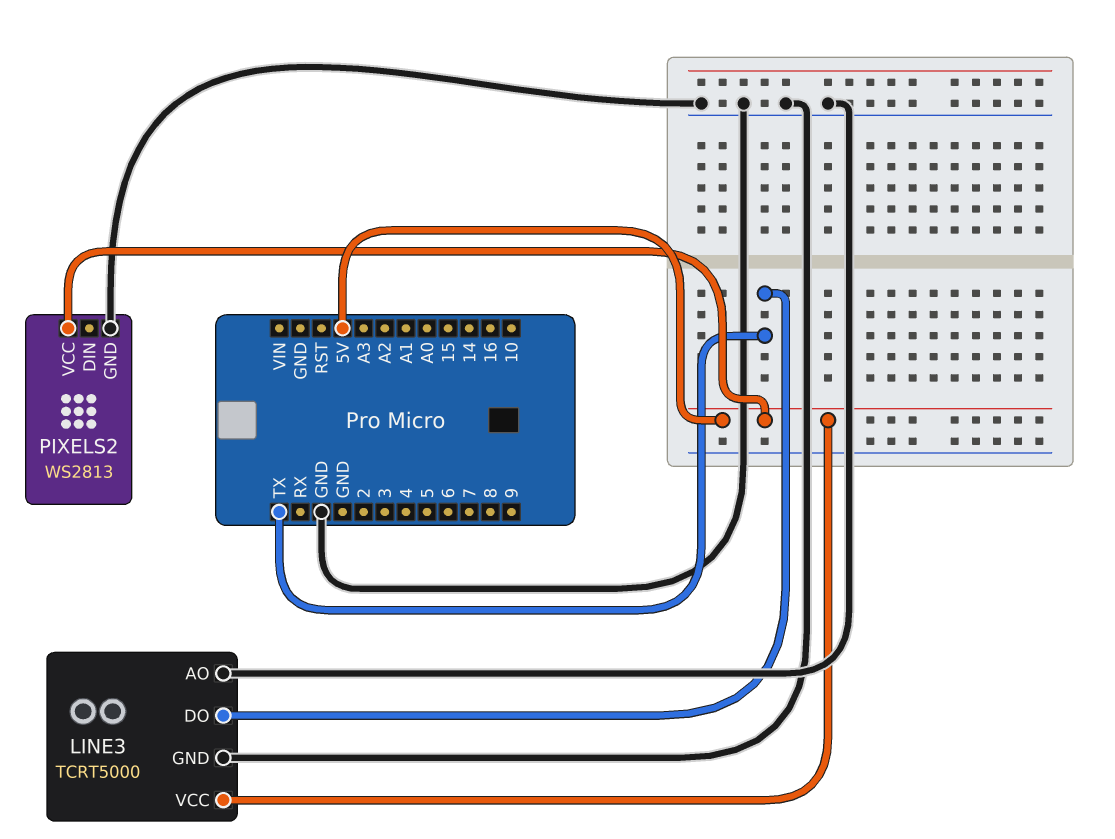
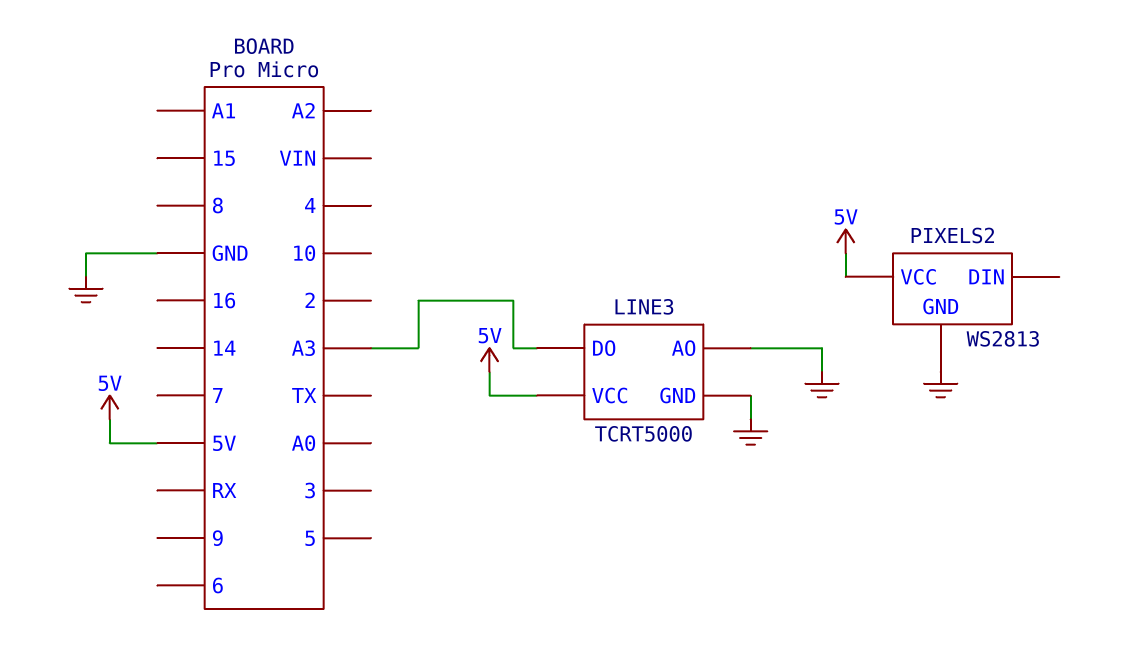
LINE3 pin DO: TX -> A3

